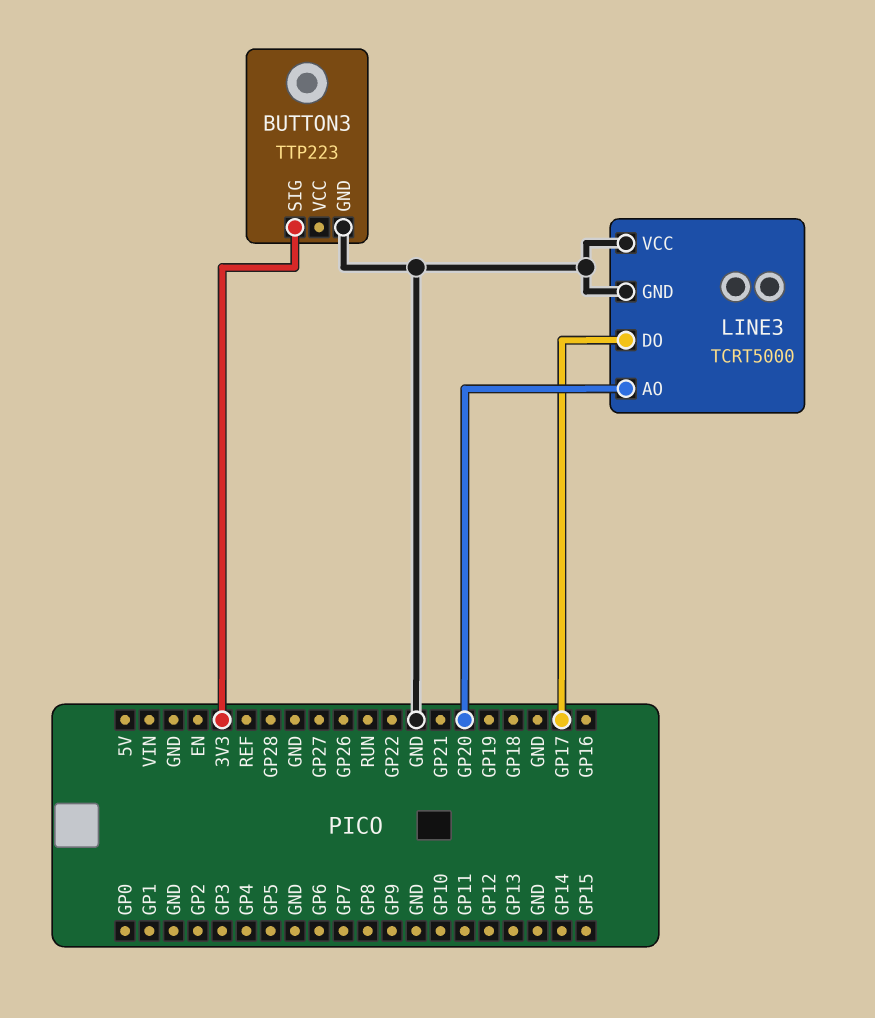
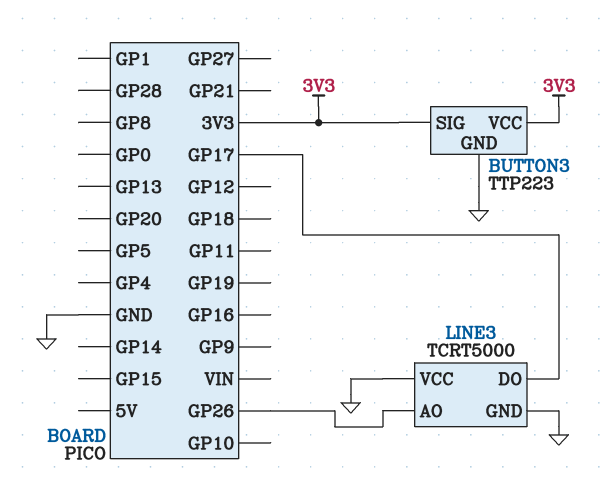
BUTTON3 pin VCC: none -> 3V3
LINE3 pin AO: GP20 -> GP26

